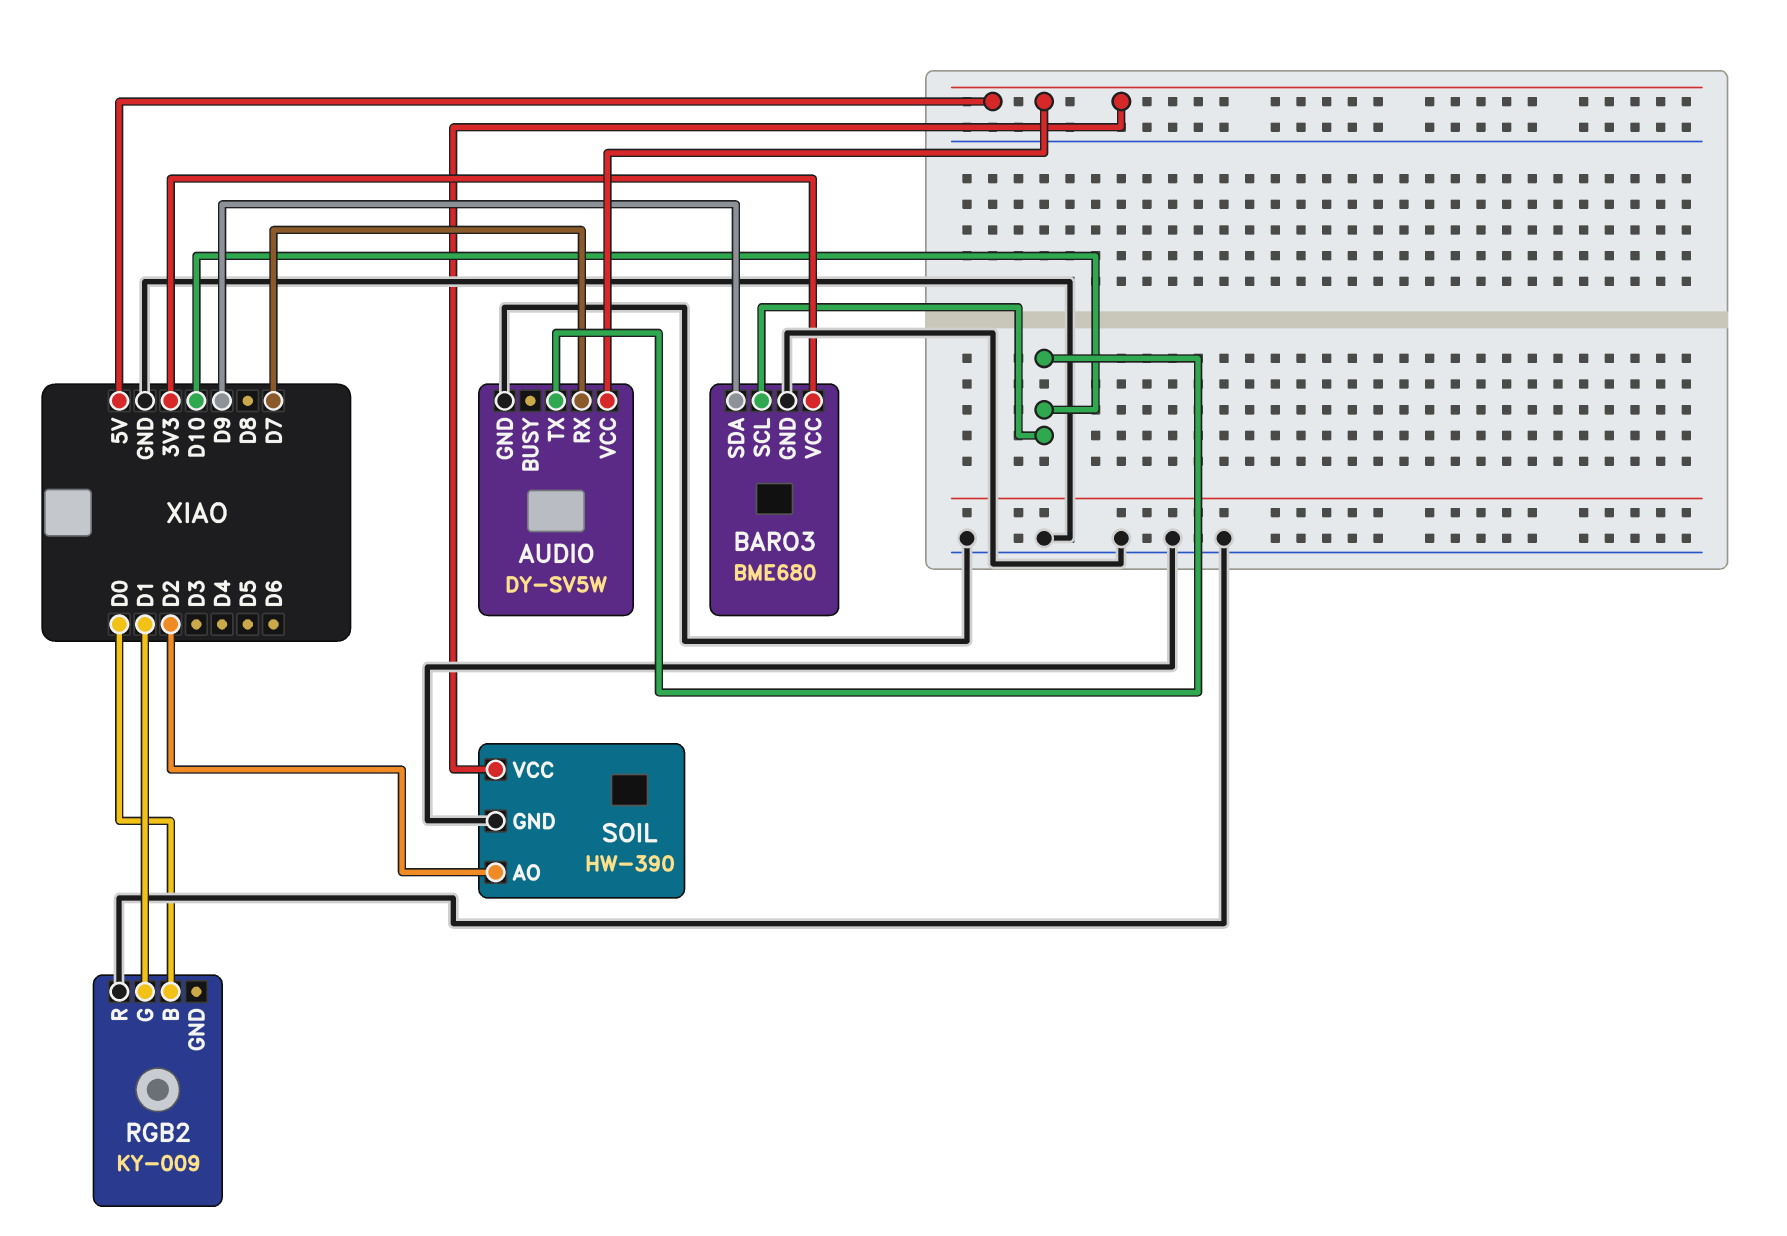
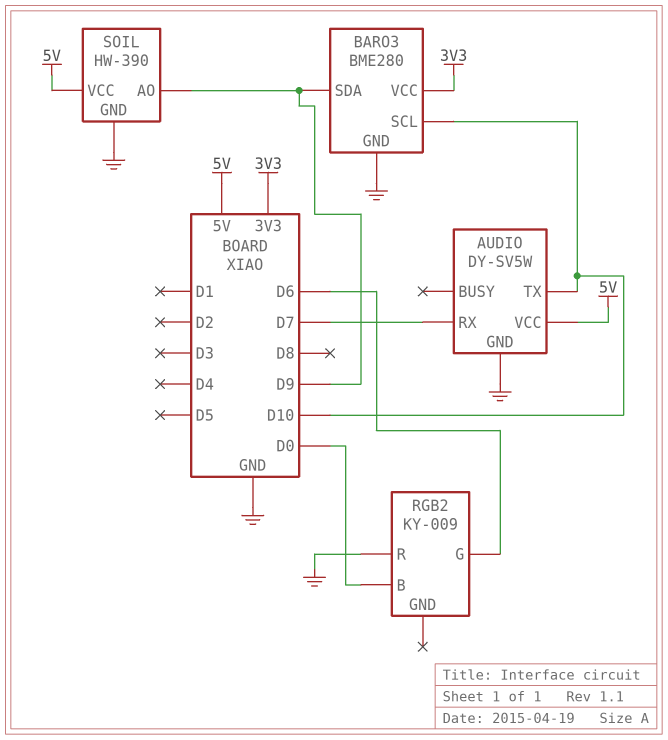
BARO3: BME680 -> BME280
RGB2 pin G: D1 -> D6
SOIL pin AO: D2 -> D9

